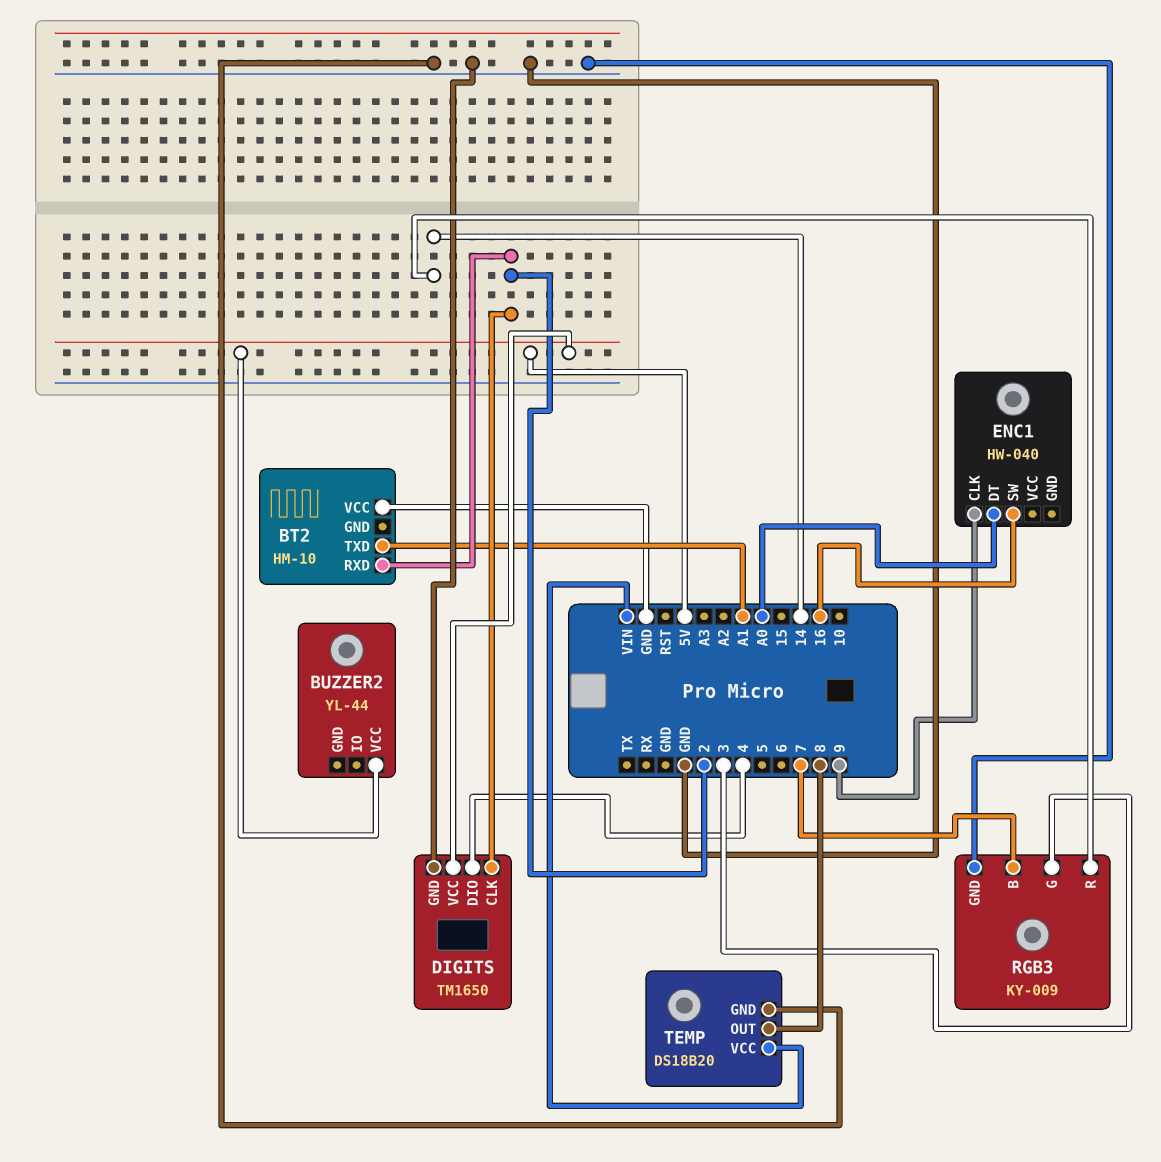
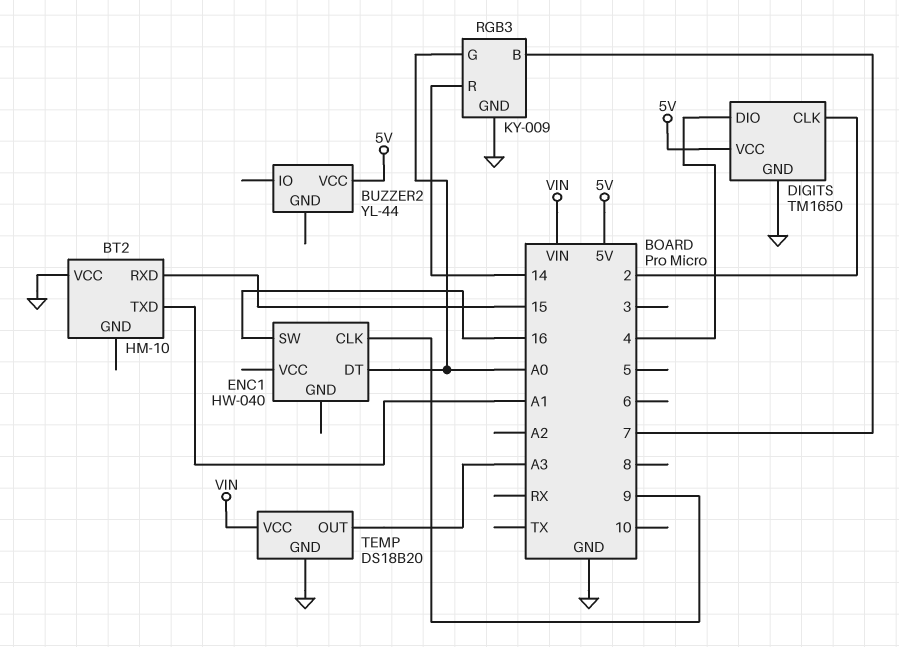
BT2 pin RXD: 2 -> 15
RGB3 pin G: 3 -> A0
TEMP pin OUT: 8 -> A3

